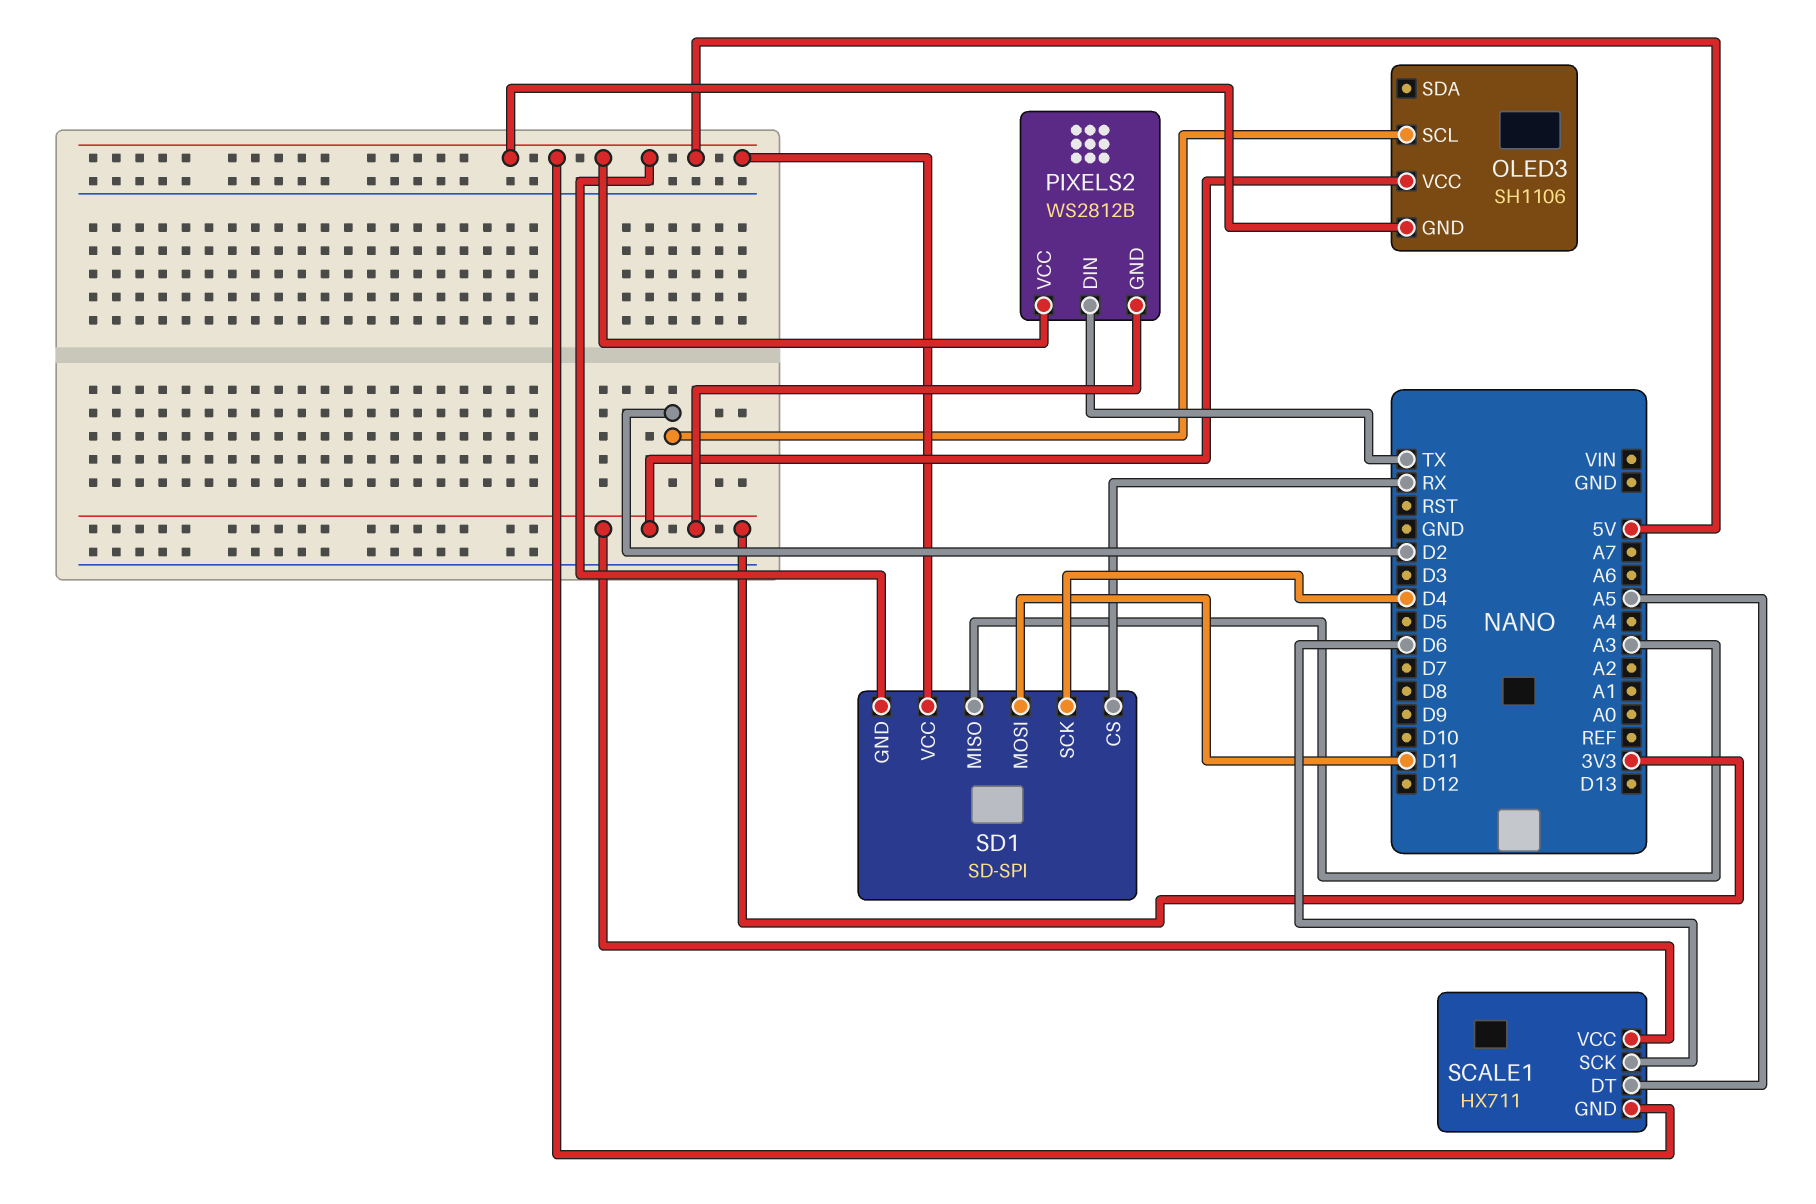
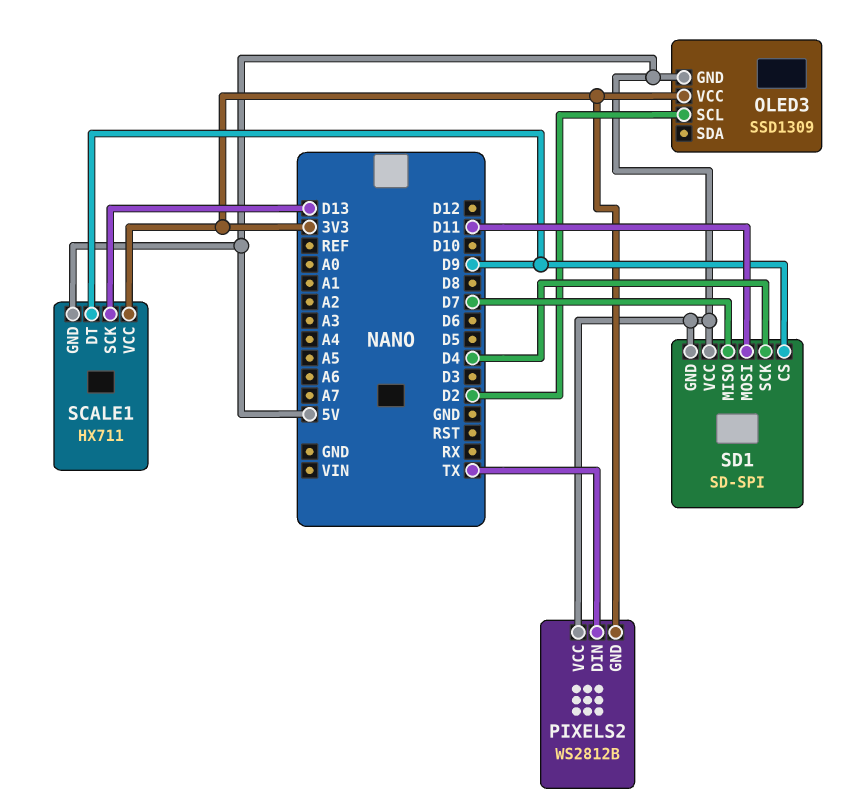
OLED3: SH1106 -> SSD1309
SCALE1 pin DT: A5 -> D9
SCALE1 pin SCK: D6 -> D13
SD1 pin CS: RX -> D9
SD1 pin MISO: A3 -> D7

